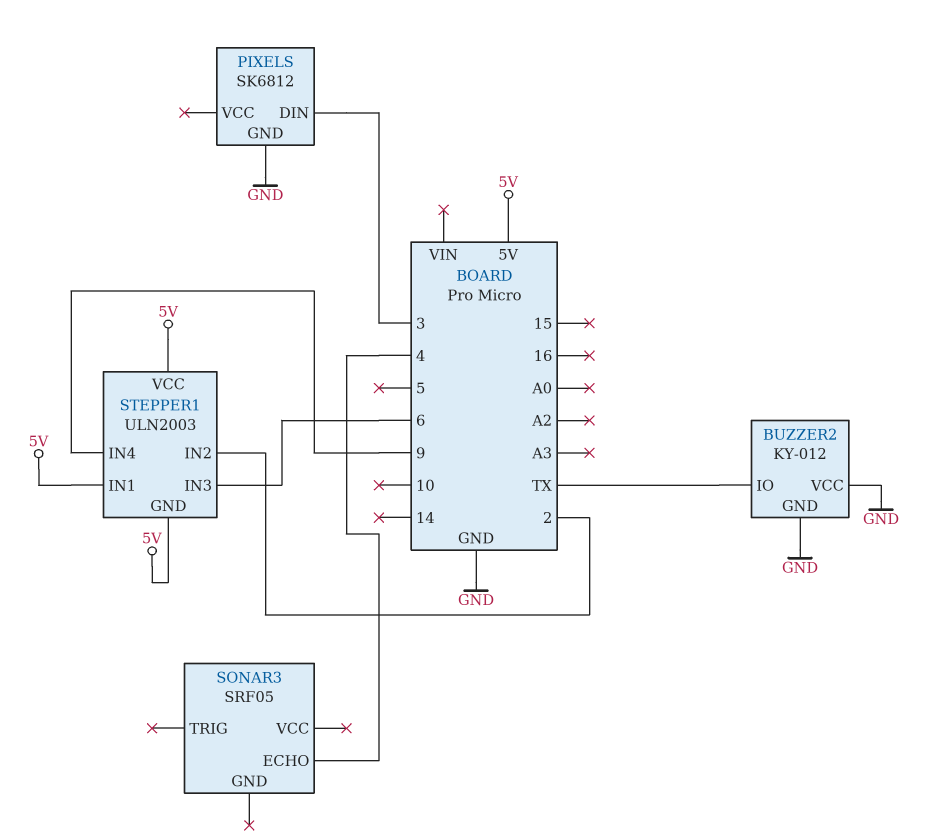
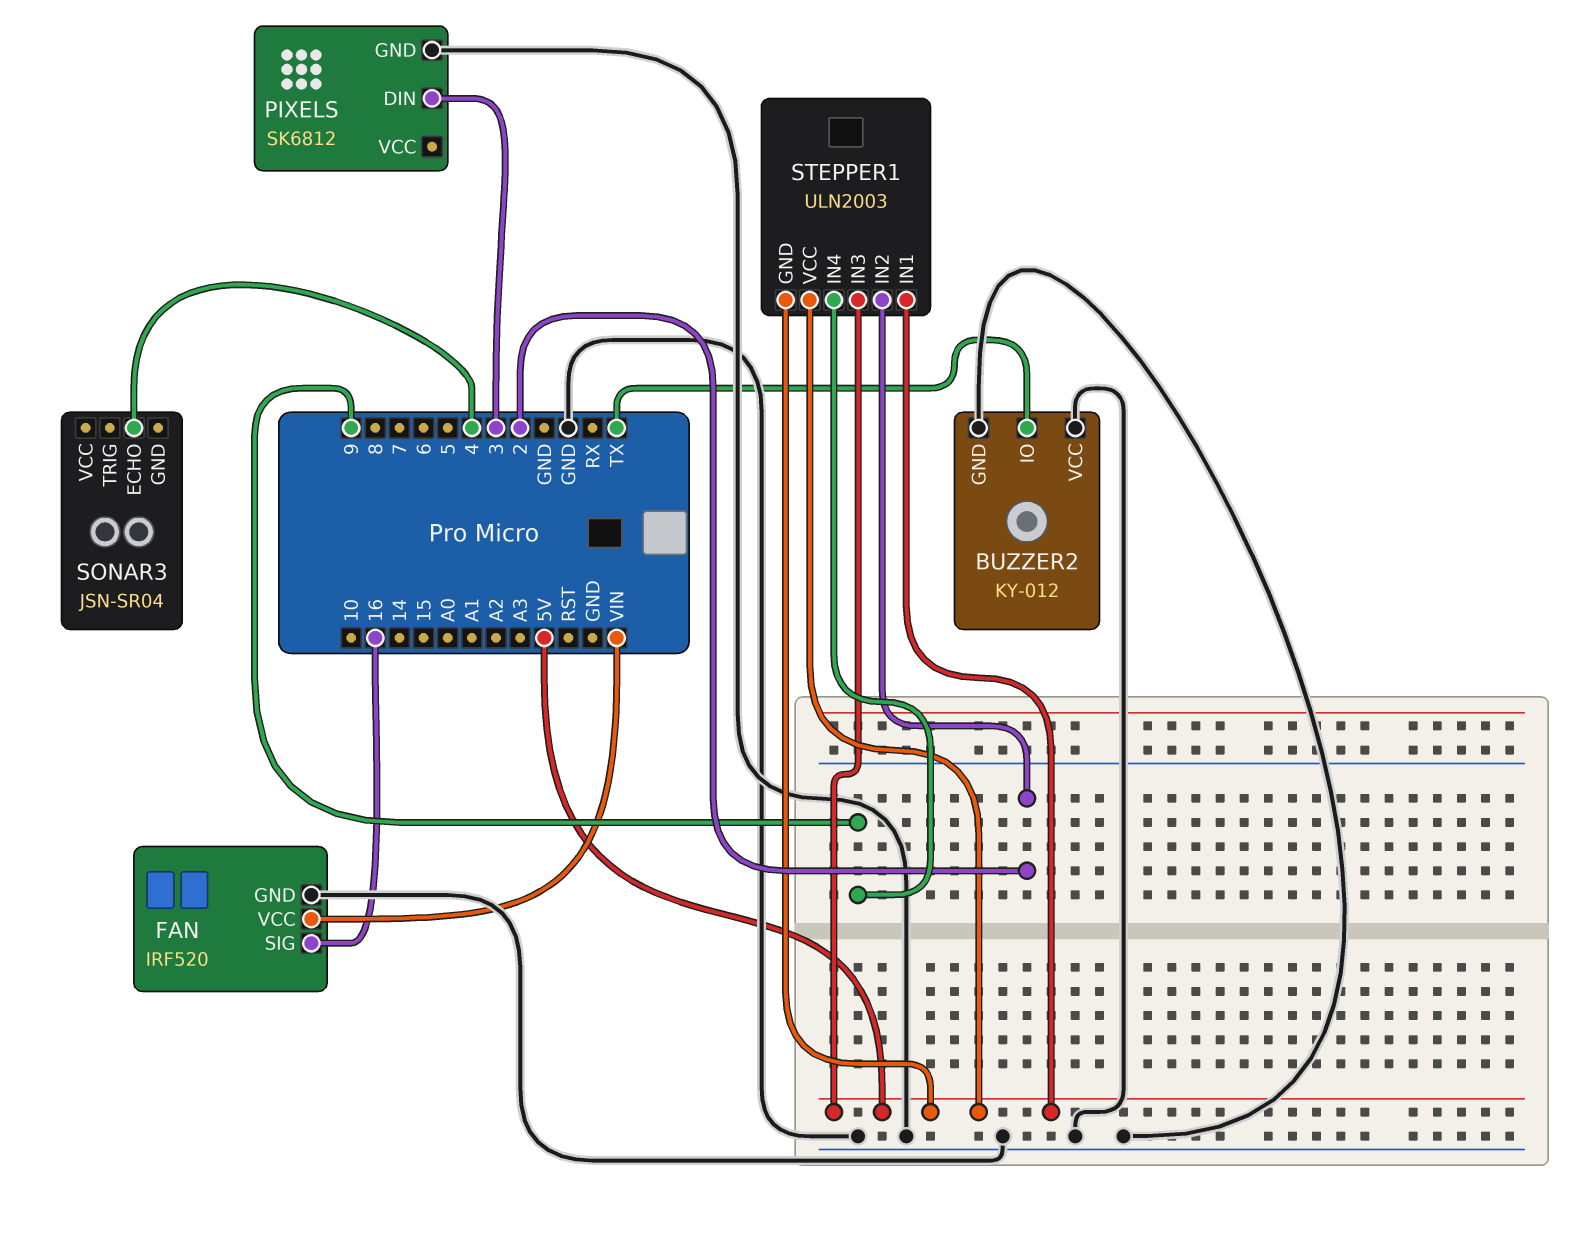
FAN: none -> IRF520
FAN pin GND: none -> GND
FAN pin SIG: none -> 16
FAN pin VCC: none -> VIN
SONAR3: SRF05 -> JSN-SR04
STEPPER1 pin IN3: 6 -> 5V

